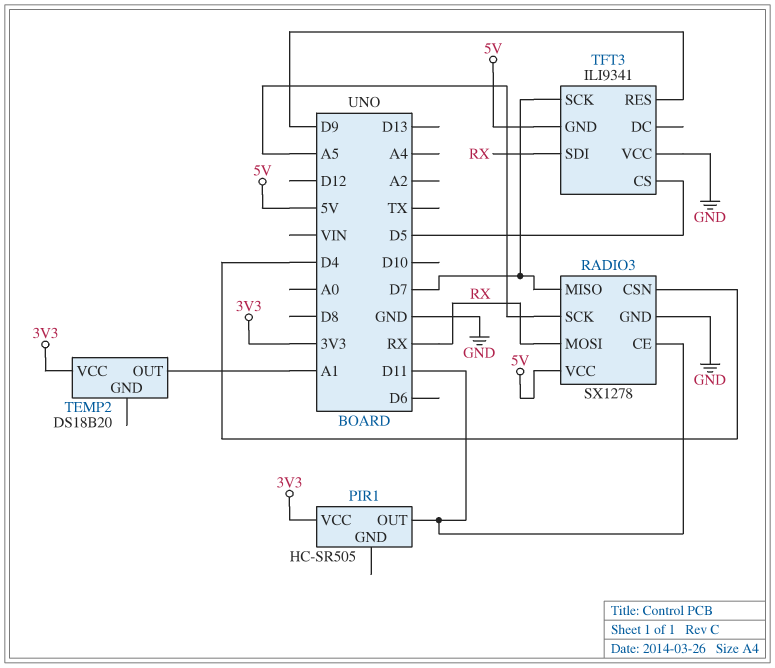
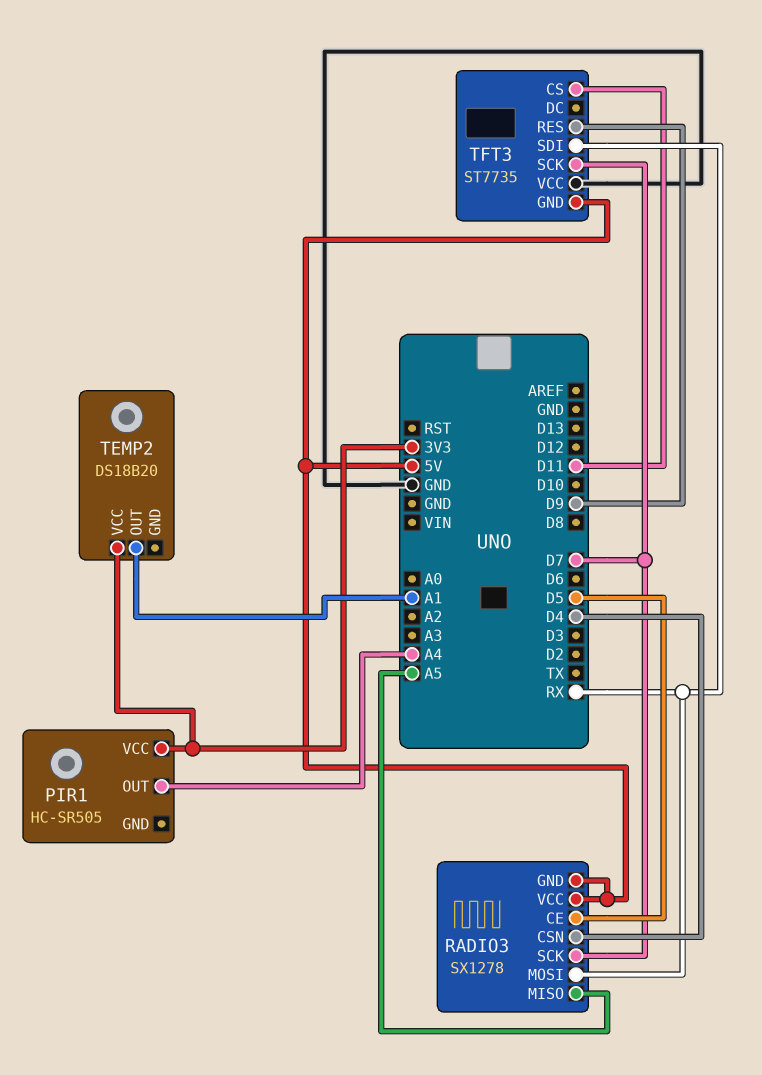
PIR1 pin OUT: D11 -> A4
RADIO3 pin CE: D11 -> D5
RADIO3 pin GND: GND -> 5V
RADIO3 pin MISO: D7 -> A5
RADIO3 pin SCK: A5 -> D7
TFT3: ILI9341 -> ST7735
TFT3 pin CS: D5 -> D11

